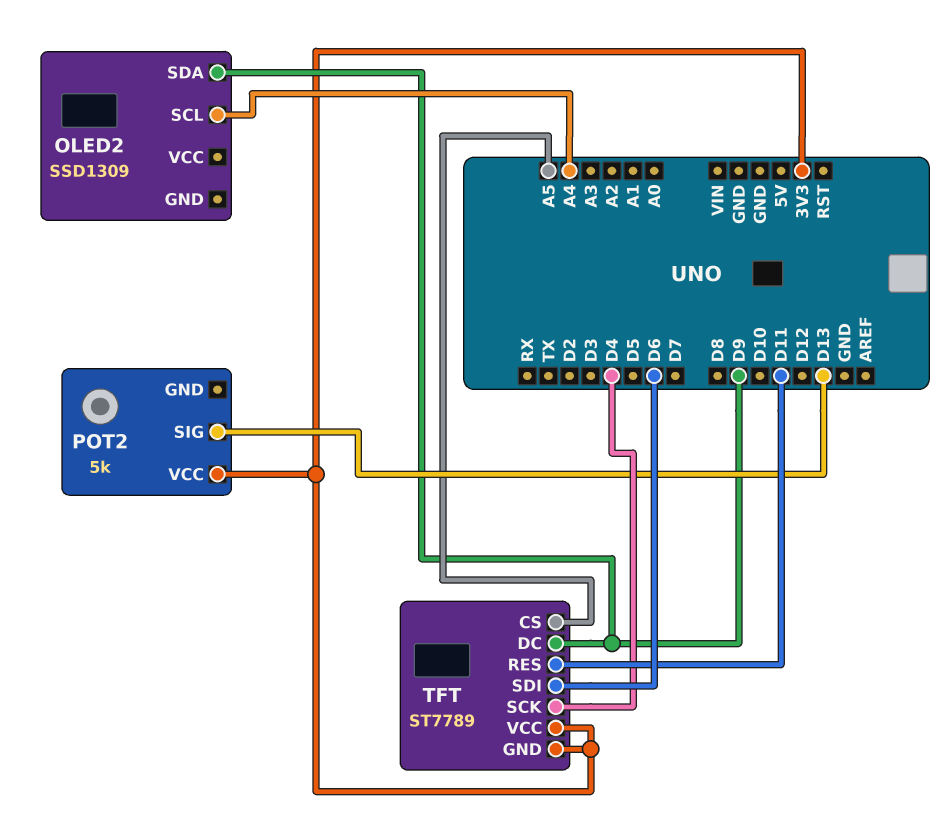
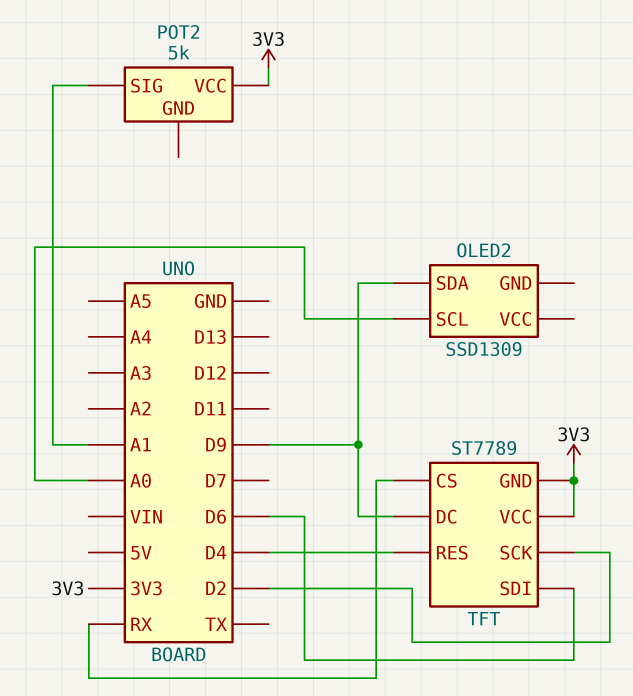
OLED2 pin SCL: A4 -> A0
POT2 pin SIG: D13 -> A1
TFT pin CS: A5 -> RX
TFT pin RES: D11 -> D4
TFT pin SCK: D4 -> D2

